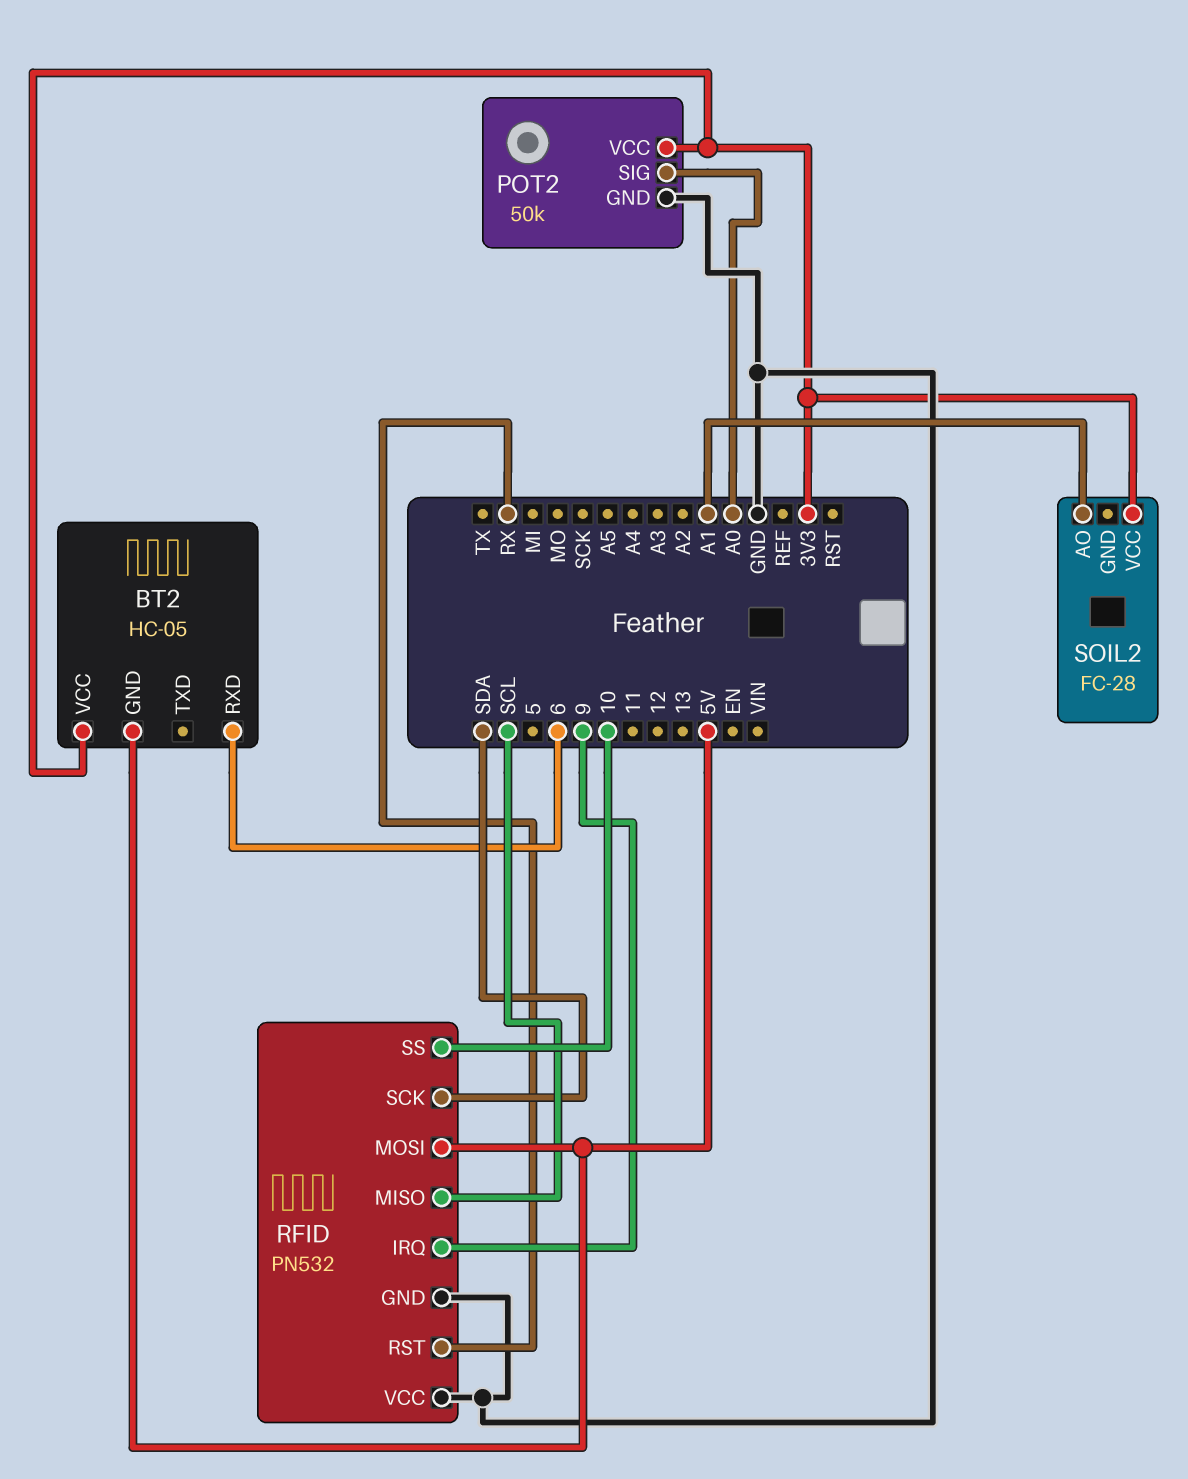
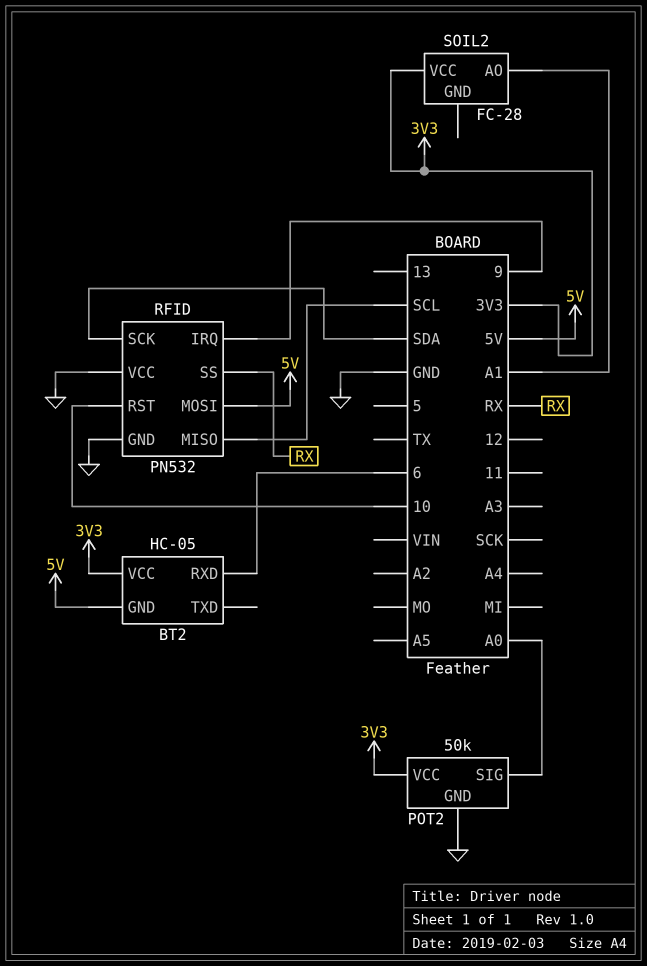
RFID pin RST: RX -> 10
RFID pin SS: 10 -> RX

